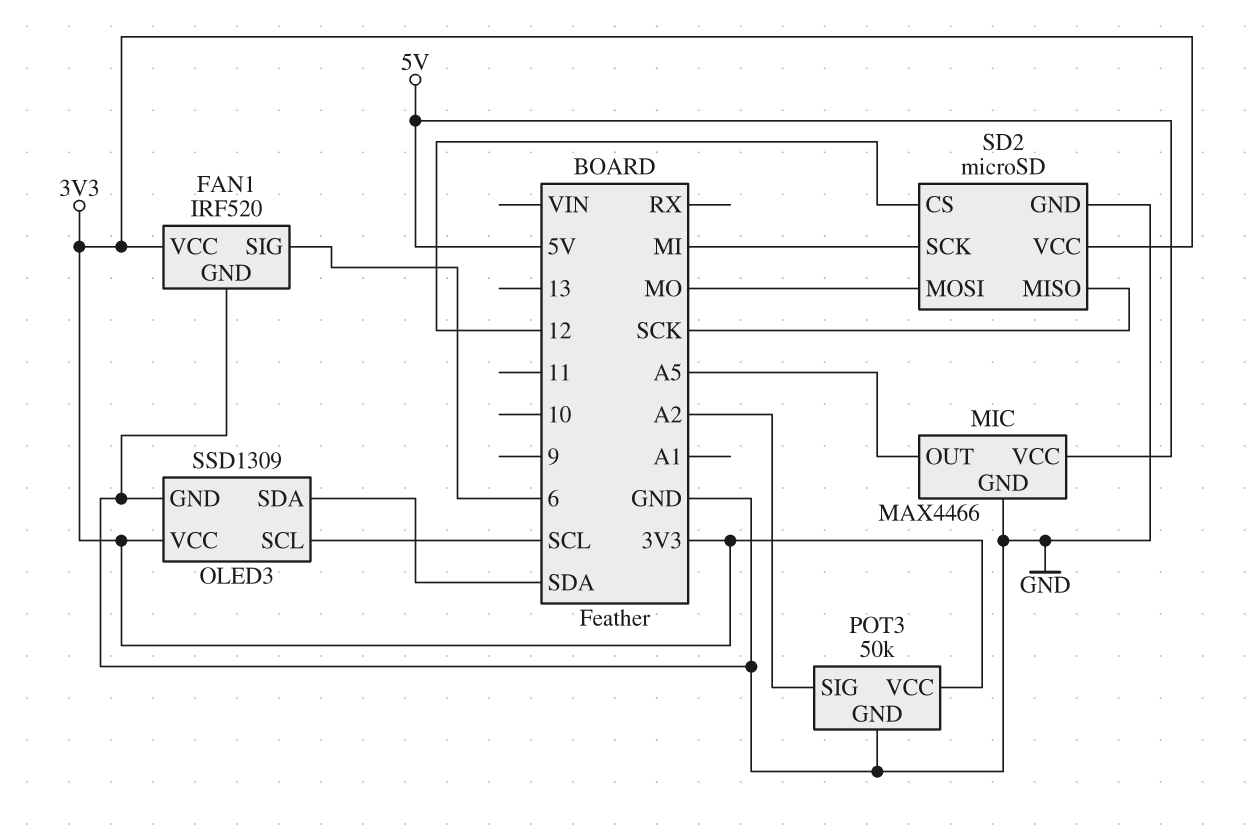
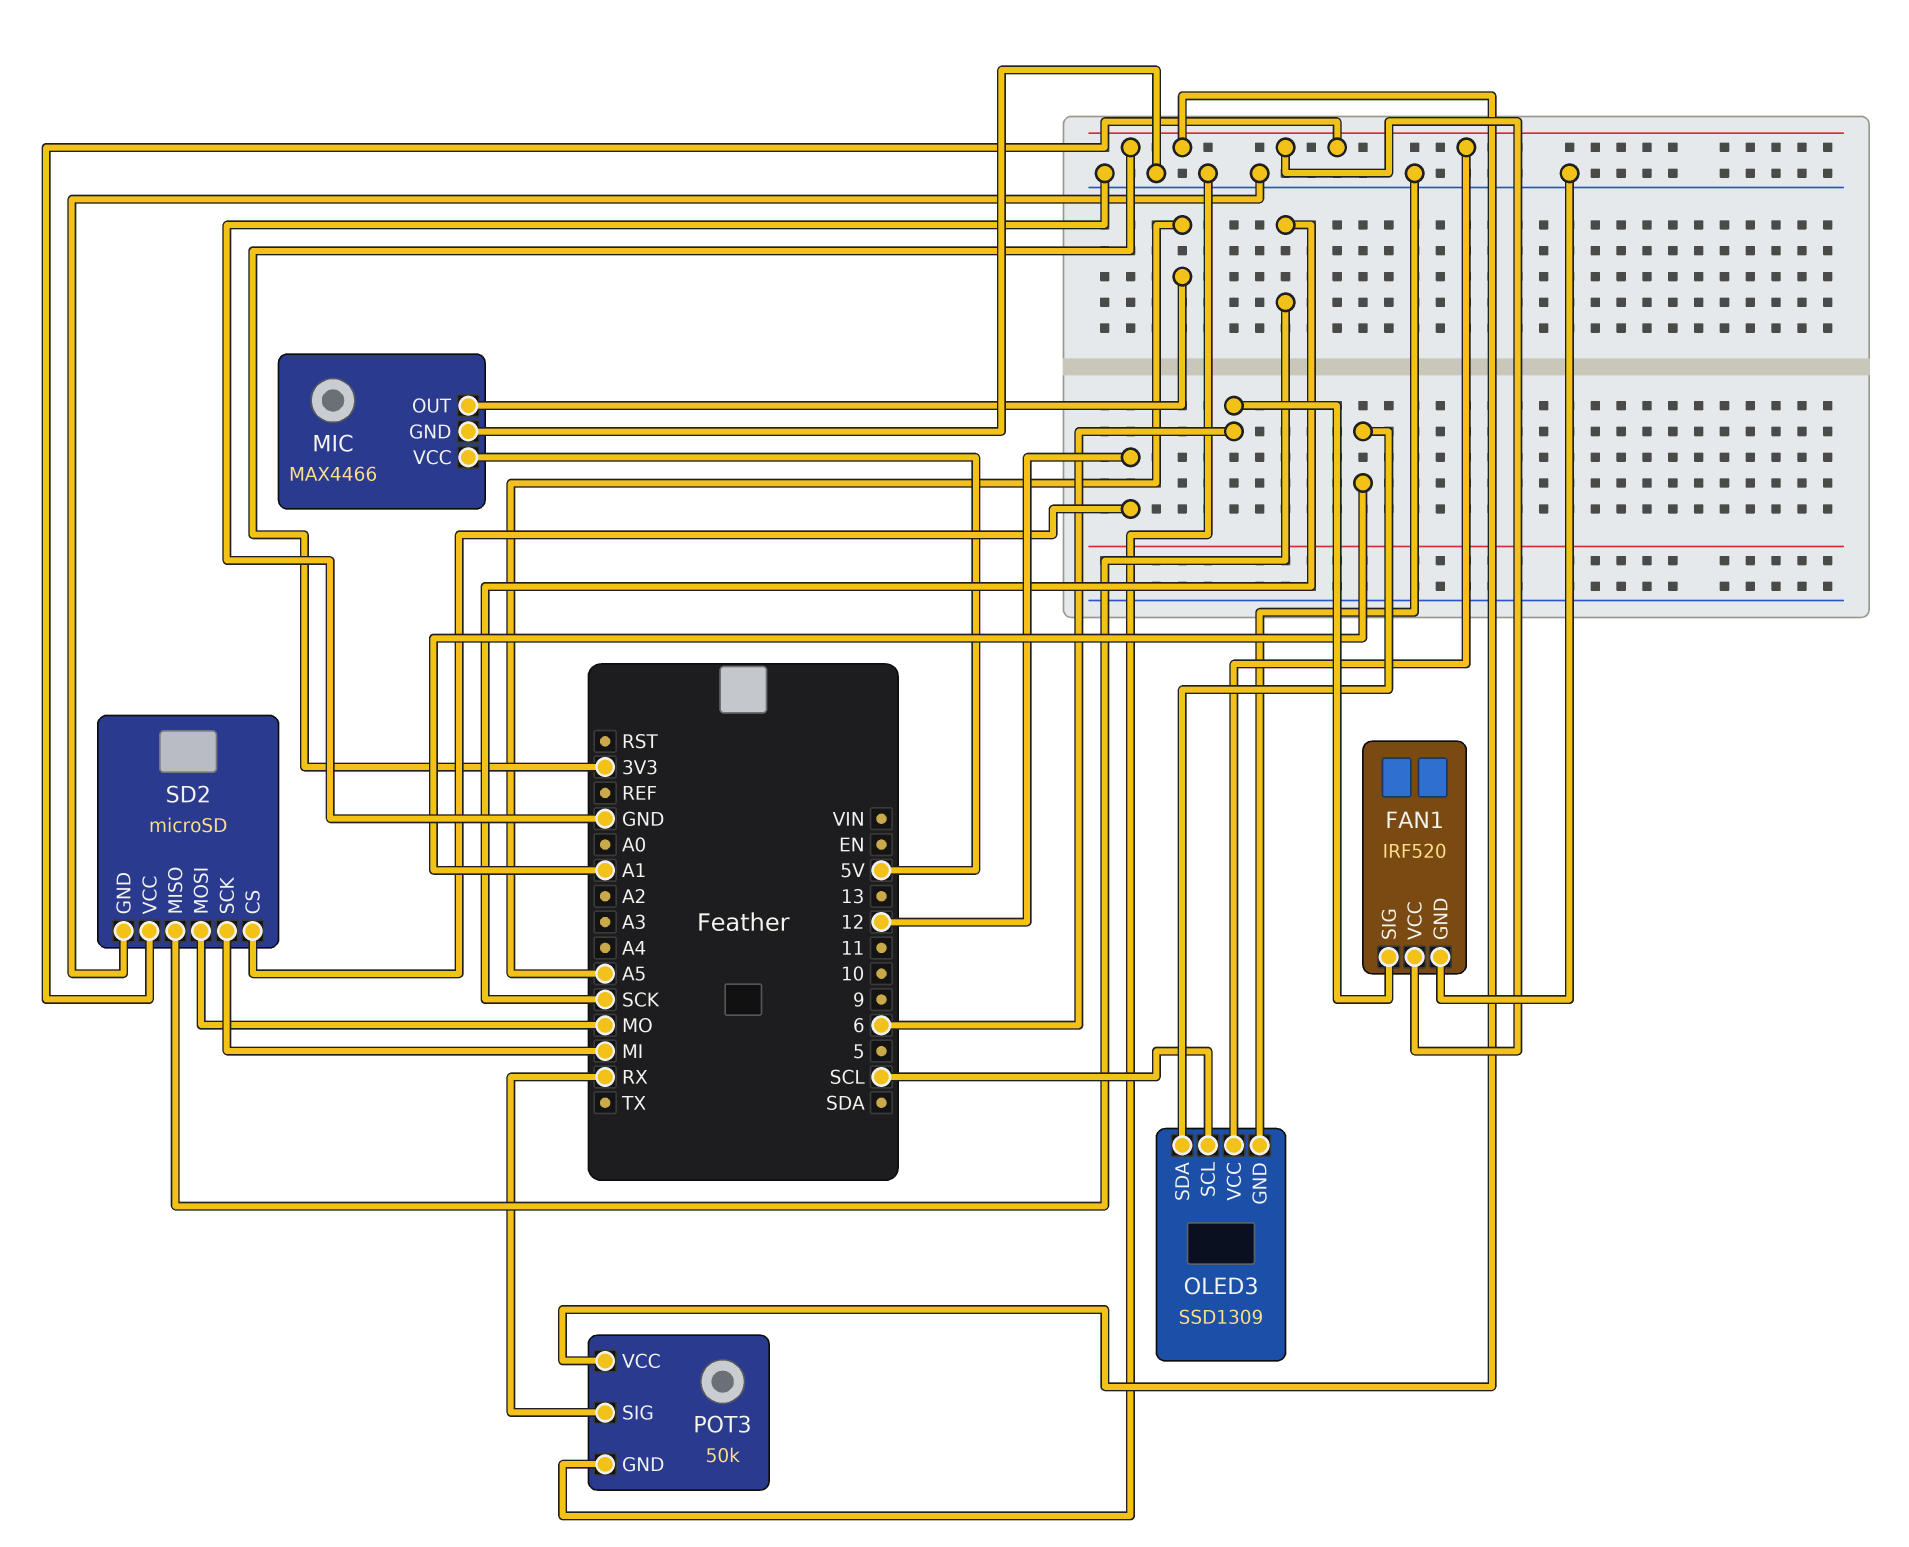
OLED3 pin SDA: SDA -> A1
POT3 pin SIG: A2 -> RX

